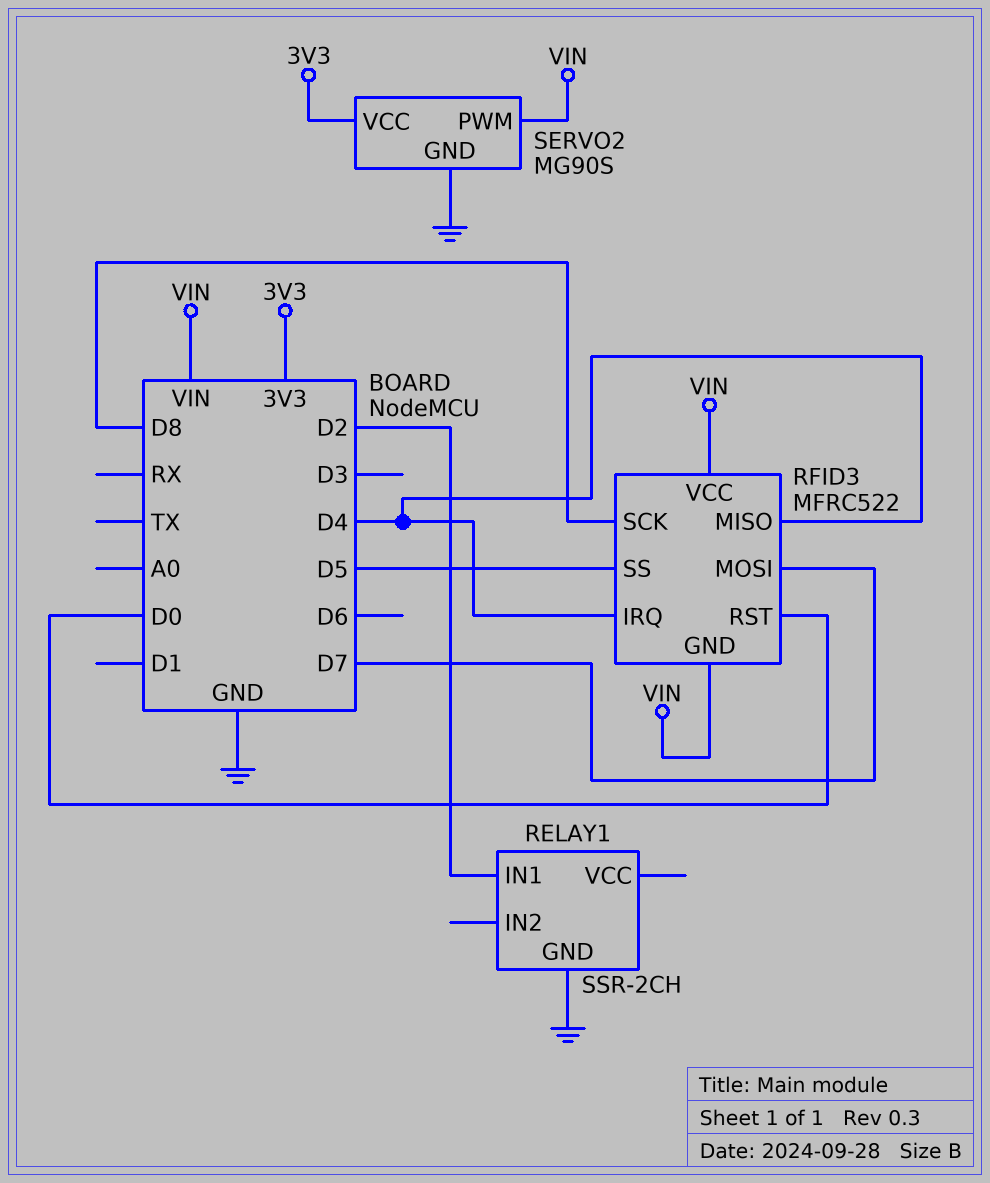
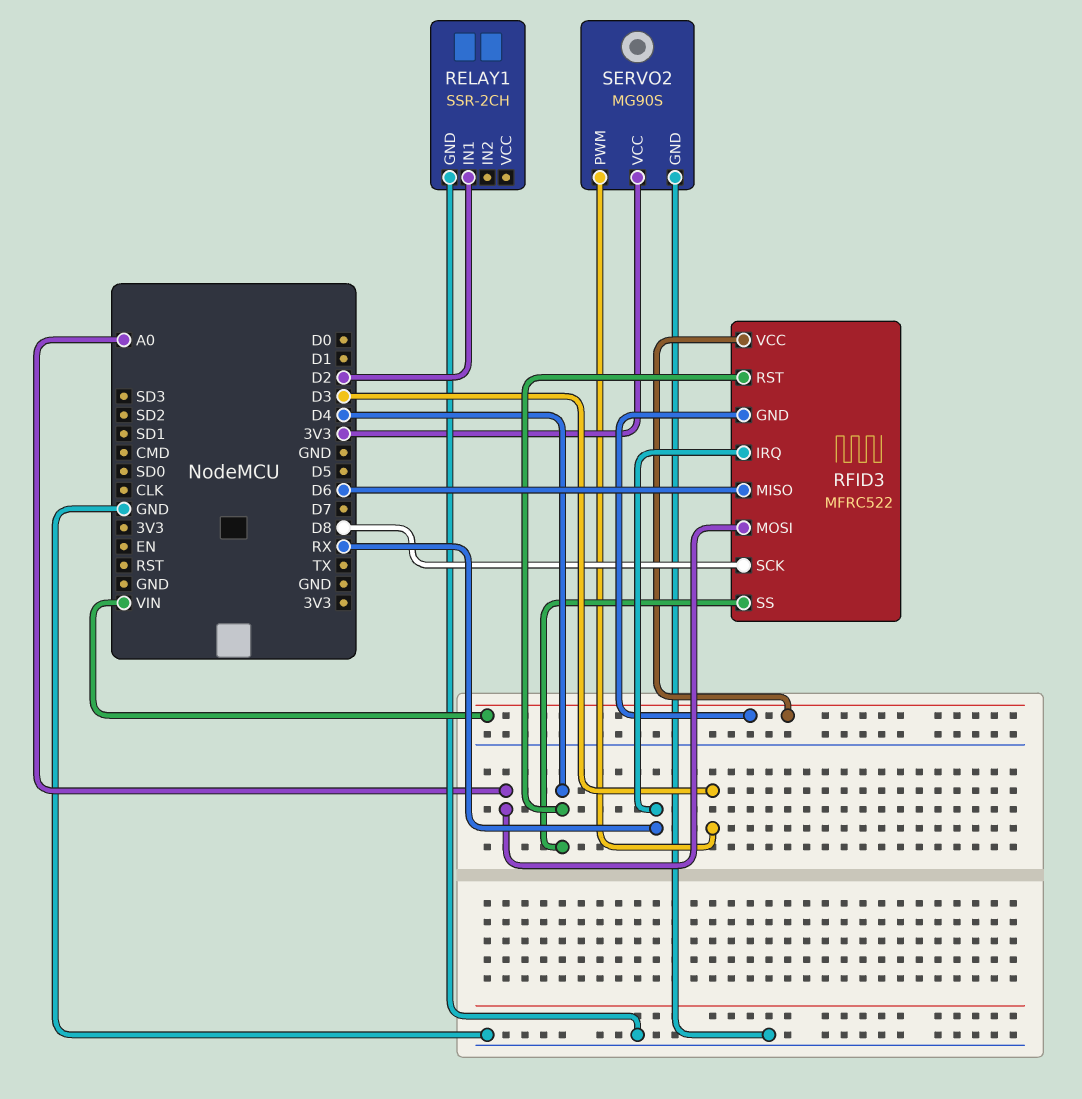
RFID3 pin IRQ: D4 -> RX
RFID3 pin MISO: D4 -> D6
RFID3 pin MOSI: D7 -> A0
RFID3 pin RST: D0 -> D4
RFID3 pin SS: D5 -> D4
SERVO2 pin PWM: VIN -> D3

